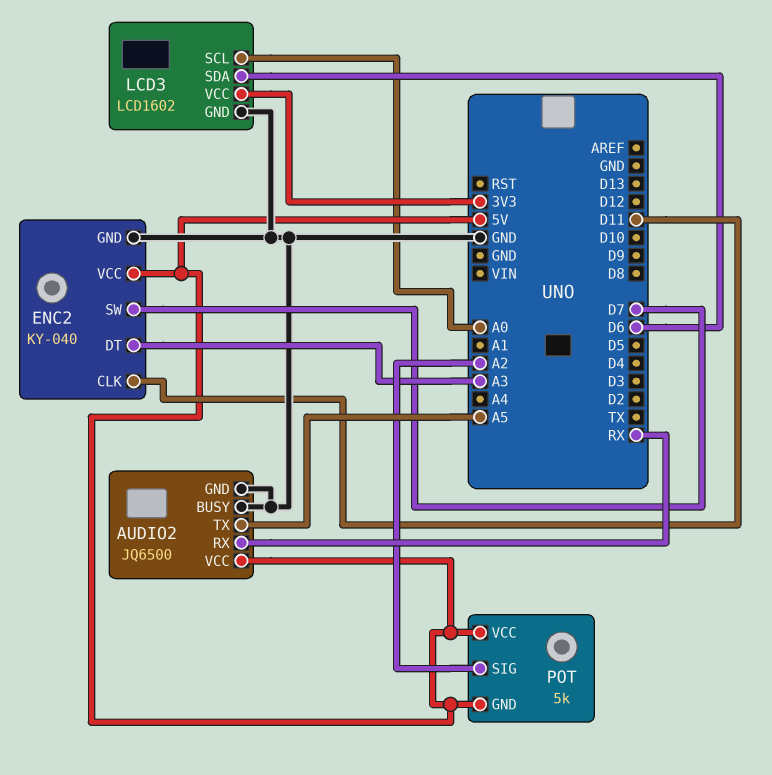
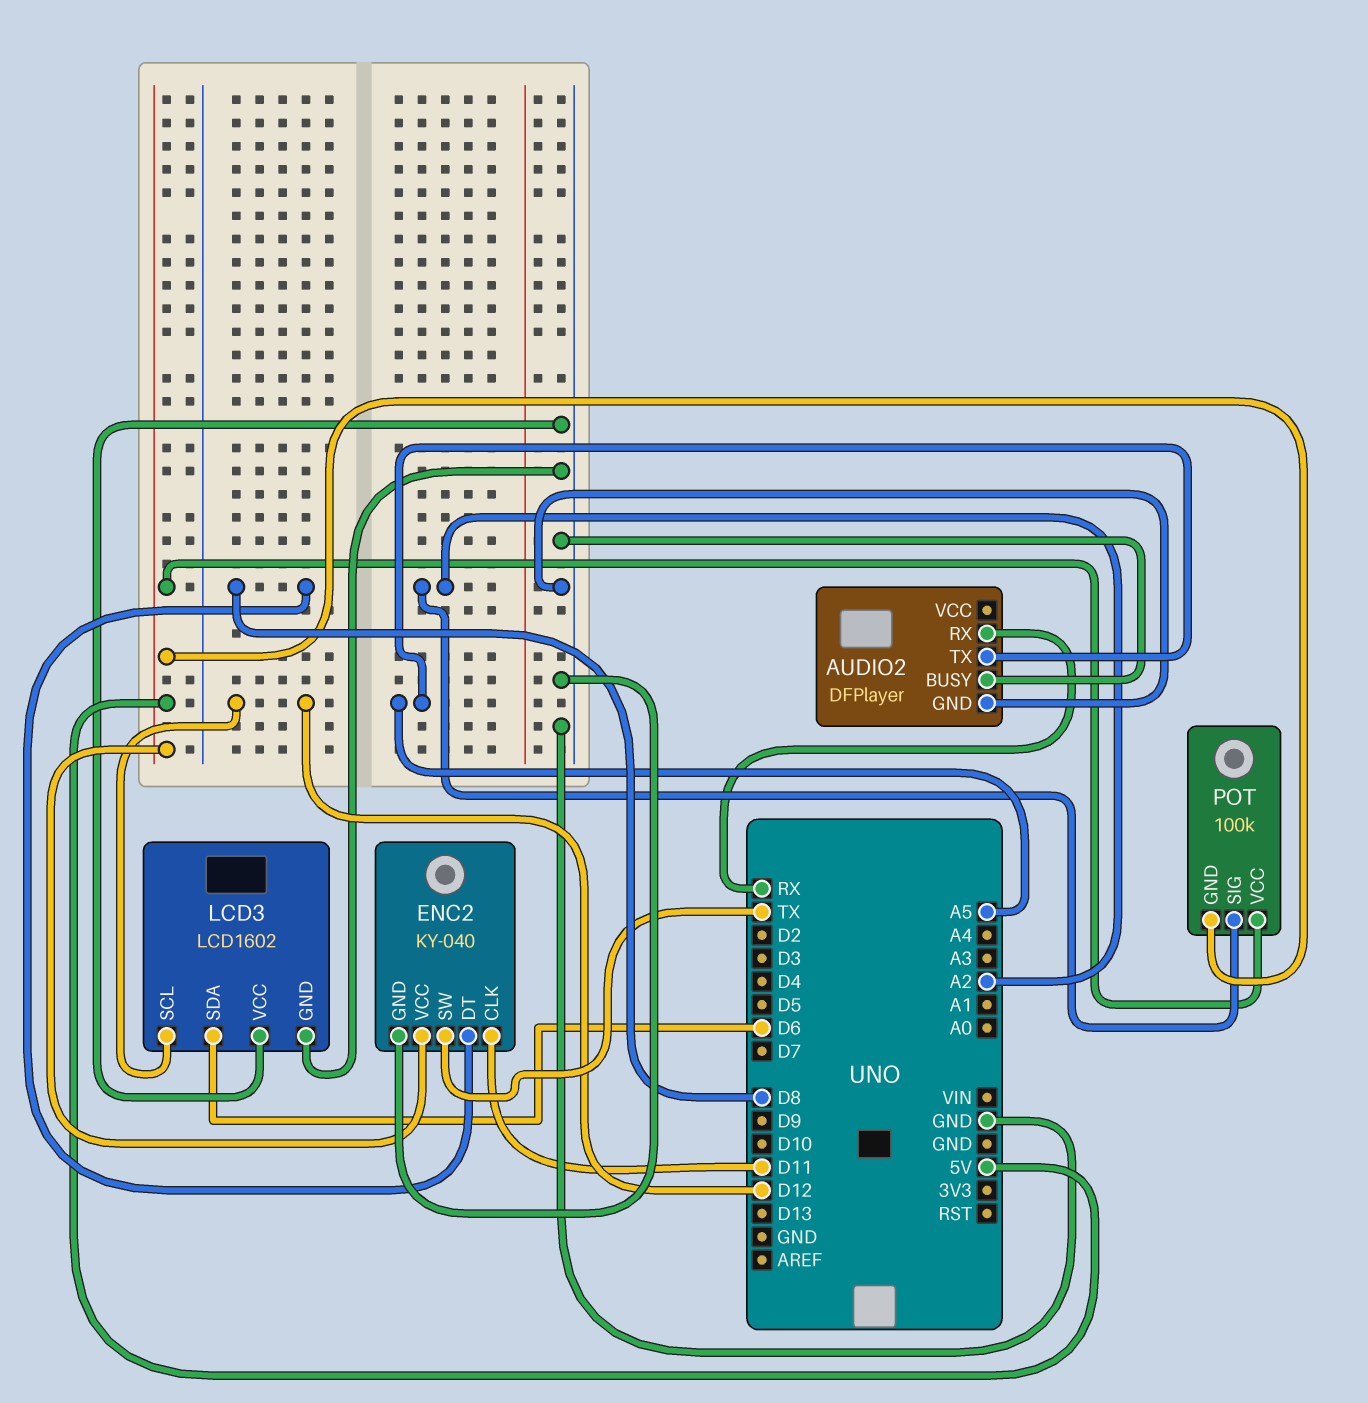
AUDIO2: JQ6500 -> DFPlayer
AUDIO2 pin VCC: 5V -> none
ENC2 pin DT: A3 -> D8
ENC2 pin SW: D7 -> TX
LCD3 pin SCL: A0 -> D12
LCD3 pin VCC: 3V3 -> GND
POT: 5k -> 100k

